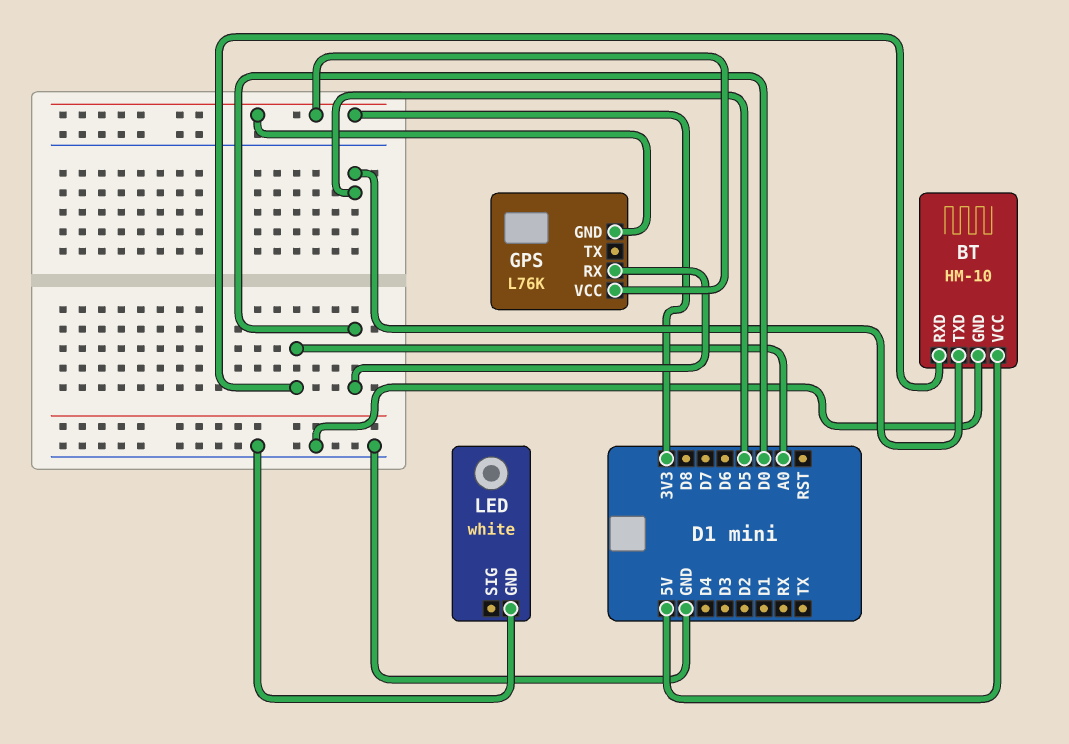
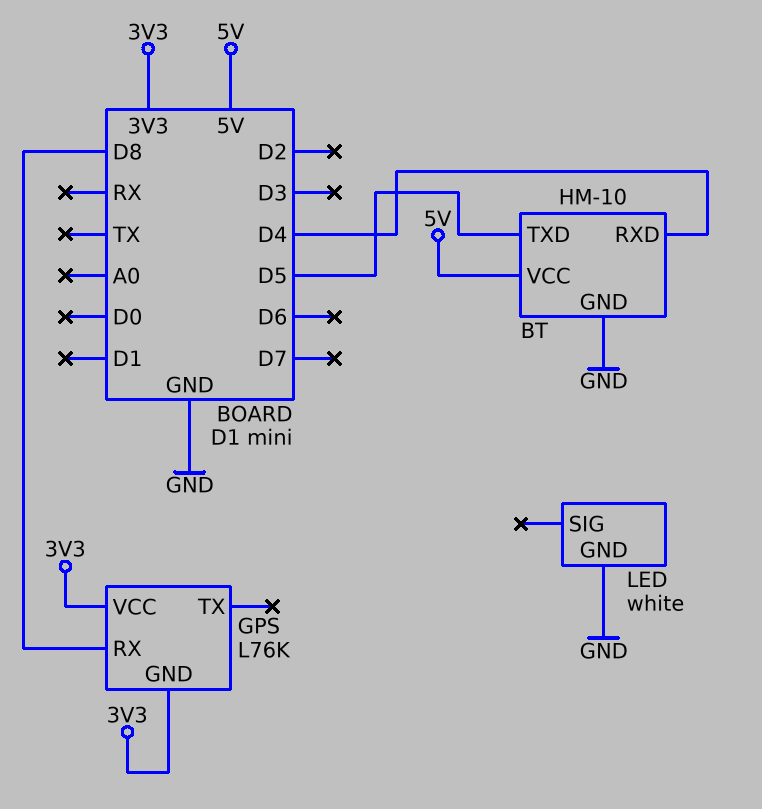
BT pin RXD: A0 -> D4
GPS pin RX: D0 -> D8

